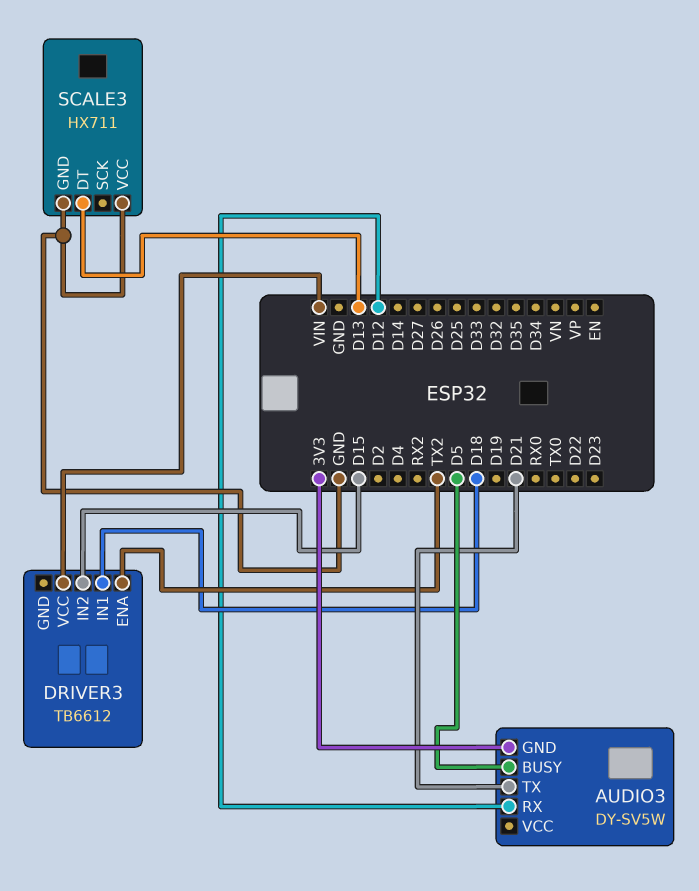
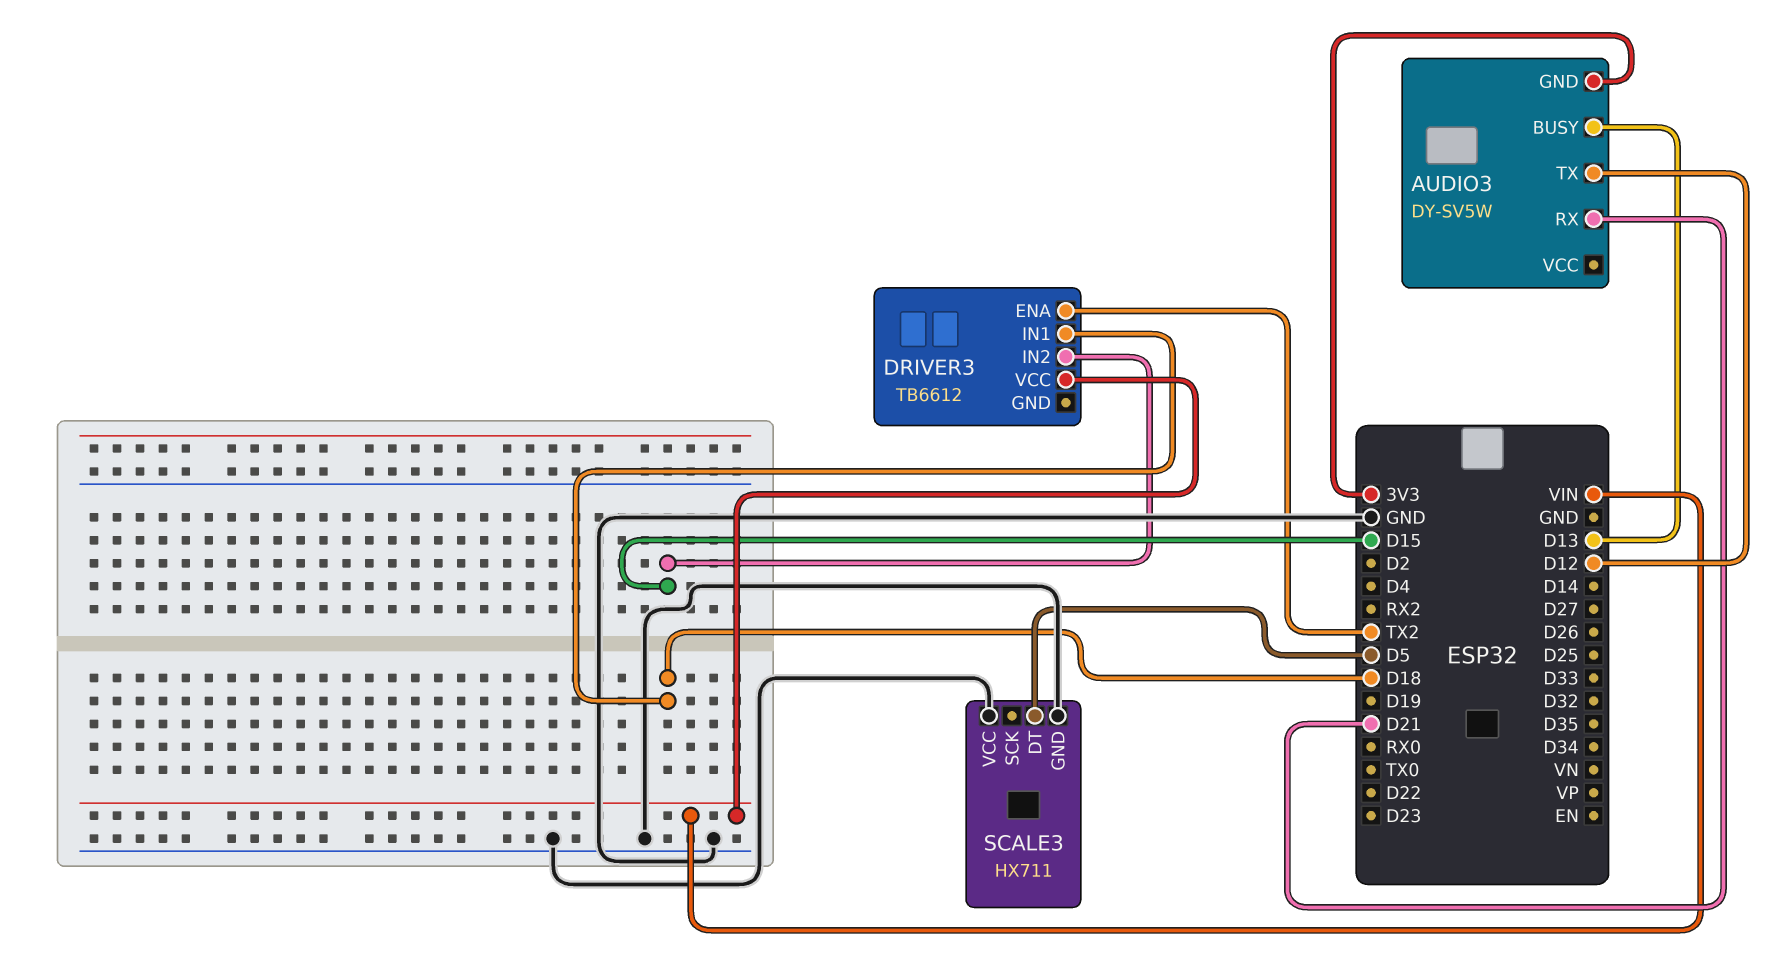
AUDIO3 pin BUSY: D5 -> D13
AUDIO3 pin RX: D12 -> D21
AUDIO3 pin TX: D21 -> D12
SCALE3 pin DT: D13 -> D5

